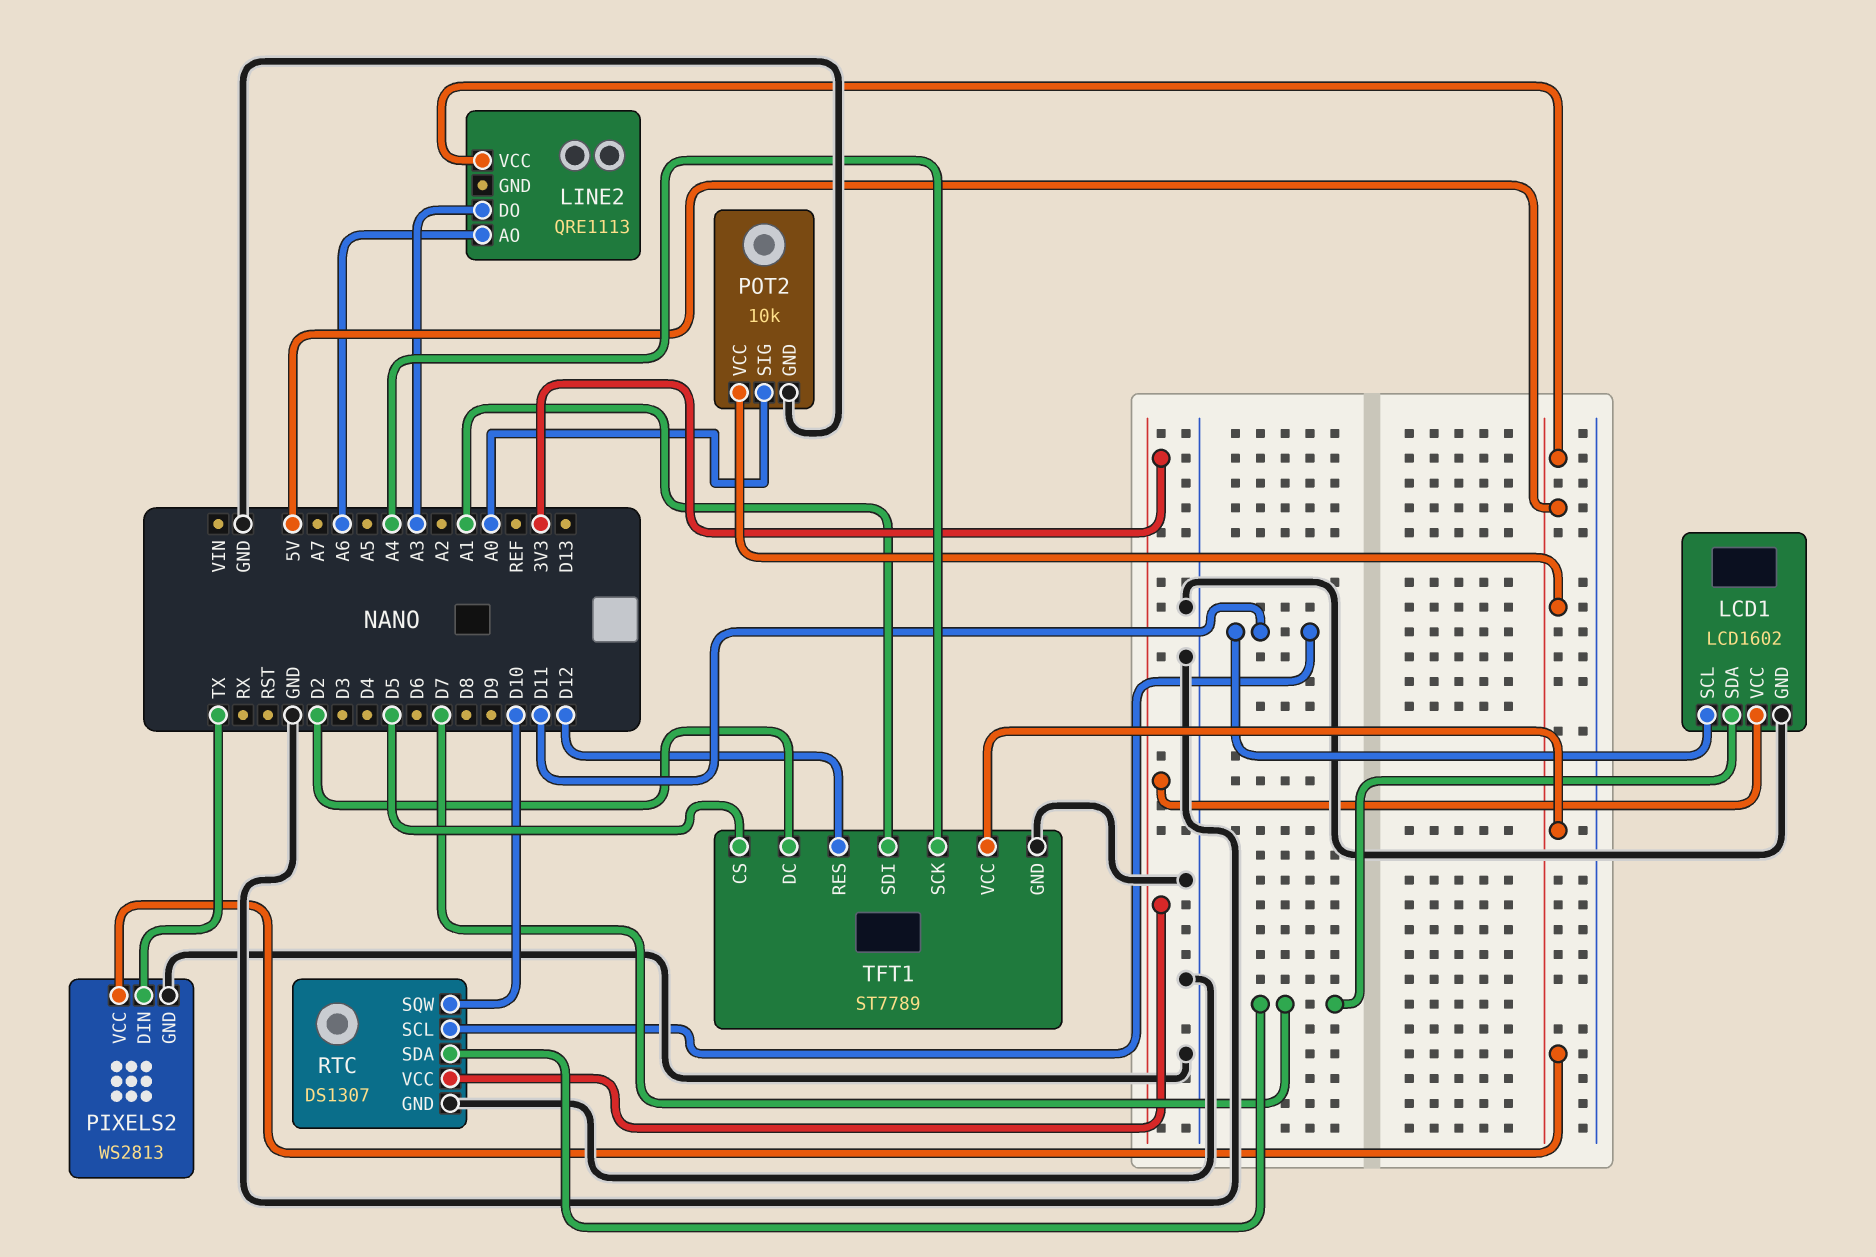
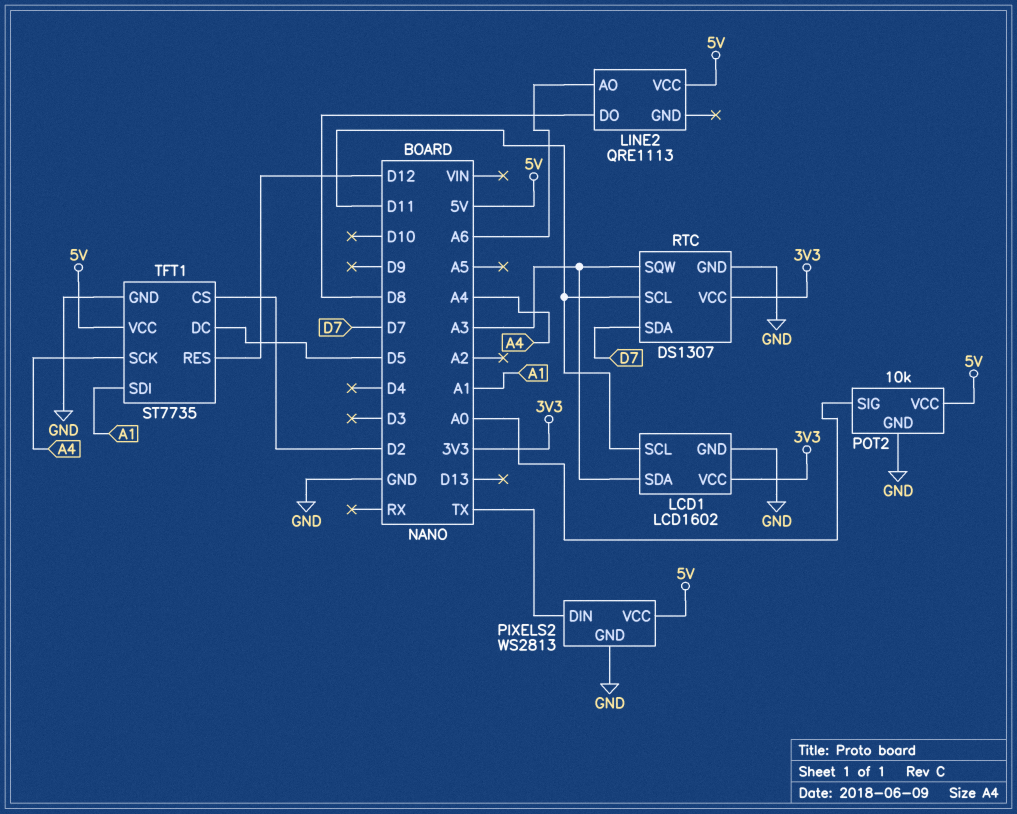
LCD1 pin SDA: D7 -> A3
LINE2 pin DO: A3 -> D8
RTC pin SQW: D10 -> A3
TFT1: ST7789 -> ST7735
TFT1 pin CS: D5 -> D2
TFT1 pin DC: D2 -> D5

